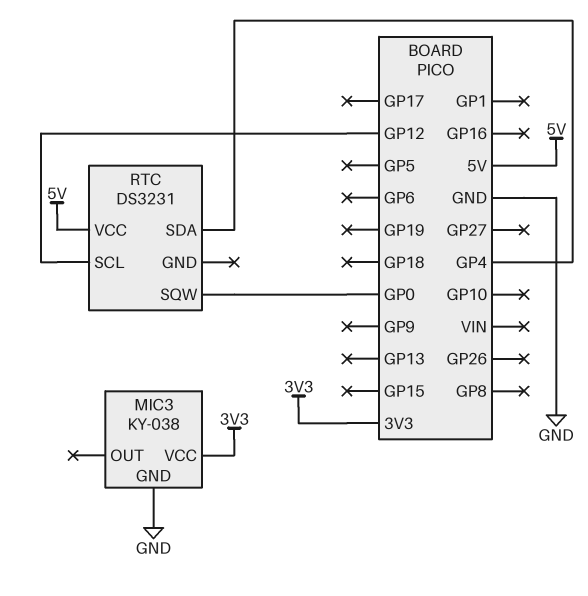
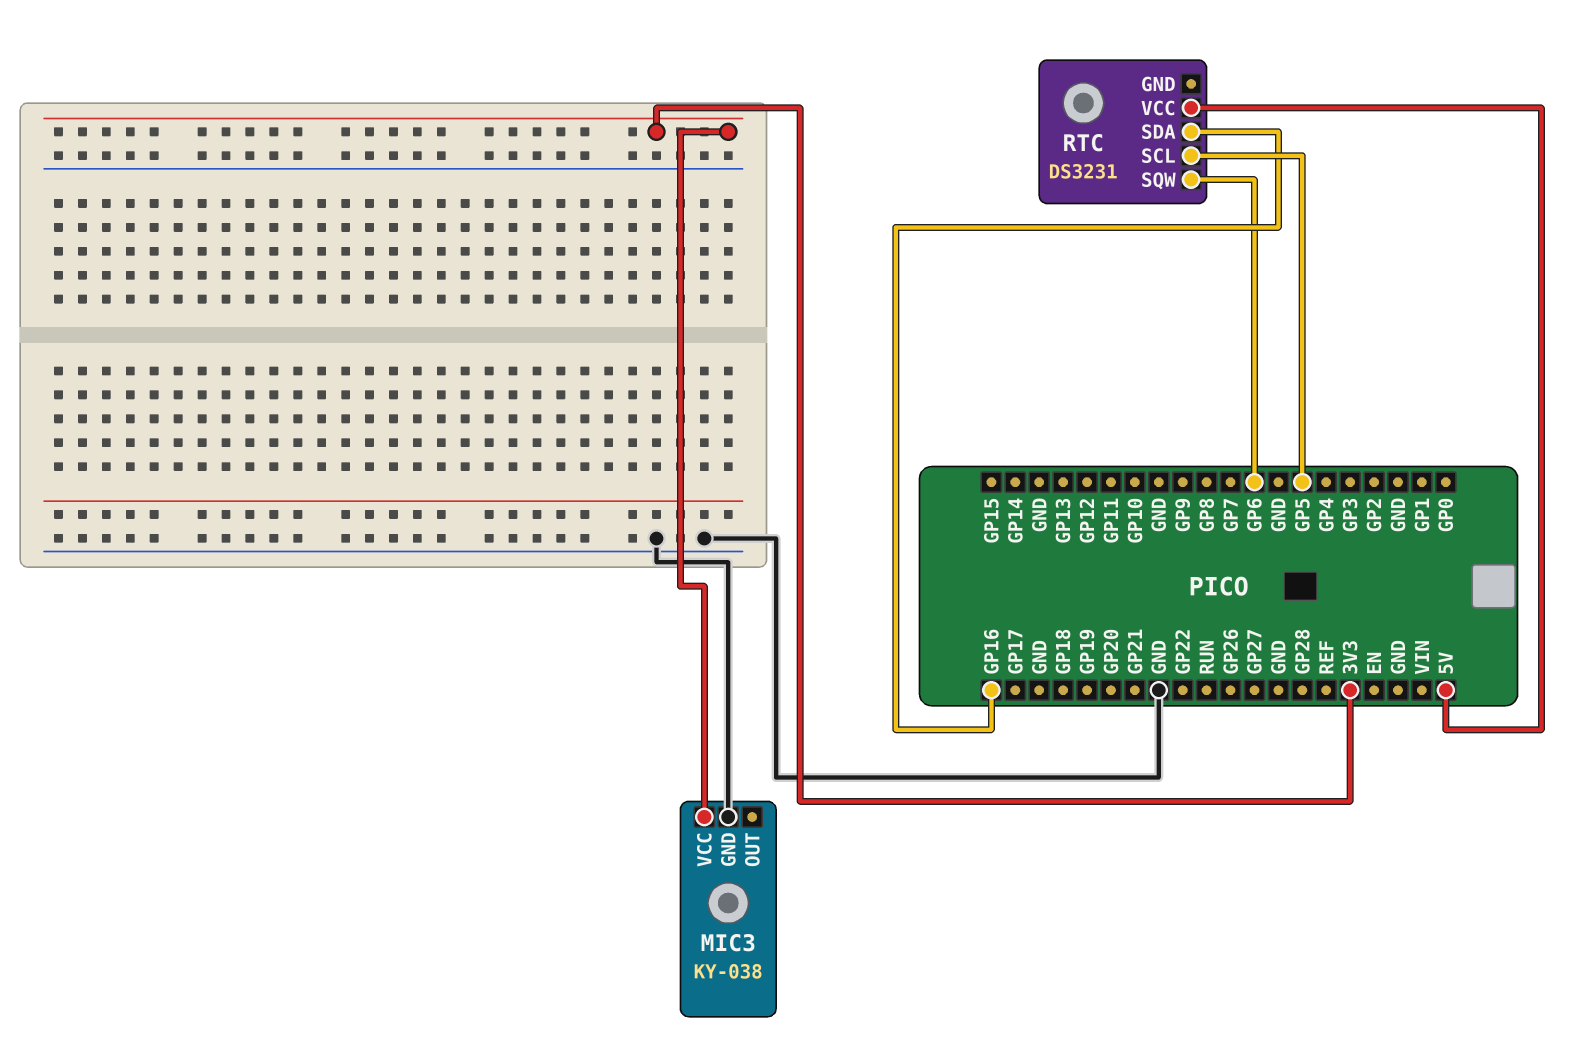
RTC pin SCL: GP12 -> GP5
RTC pin SDA: GP4 -> GP16
RTC pin SQW: GP0 -> GP6

